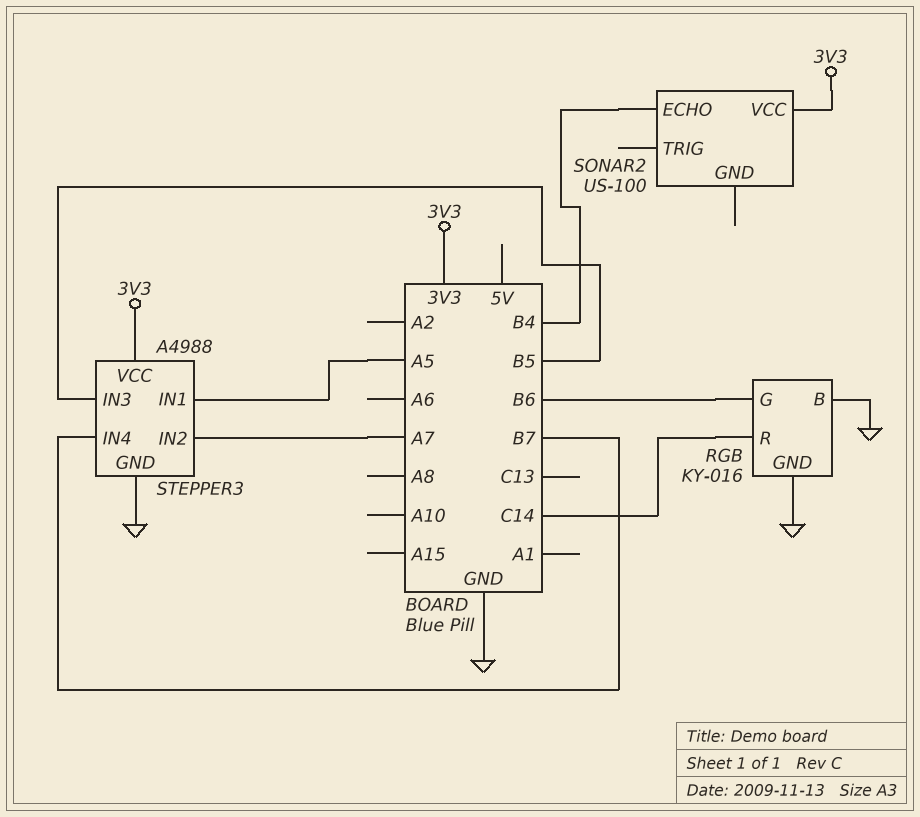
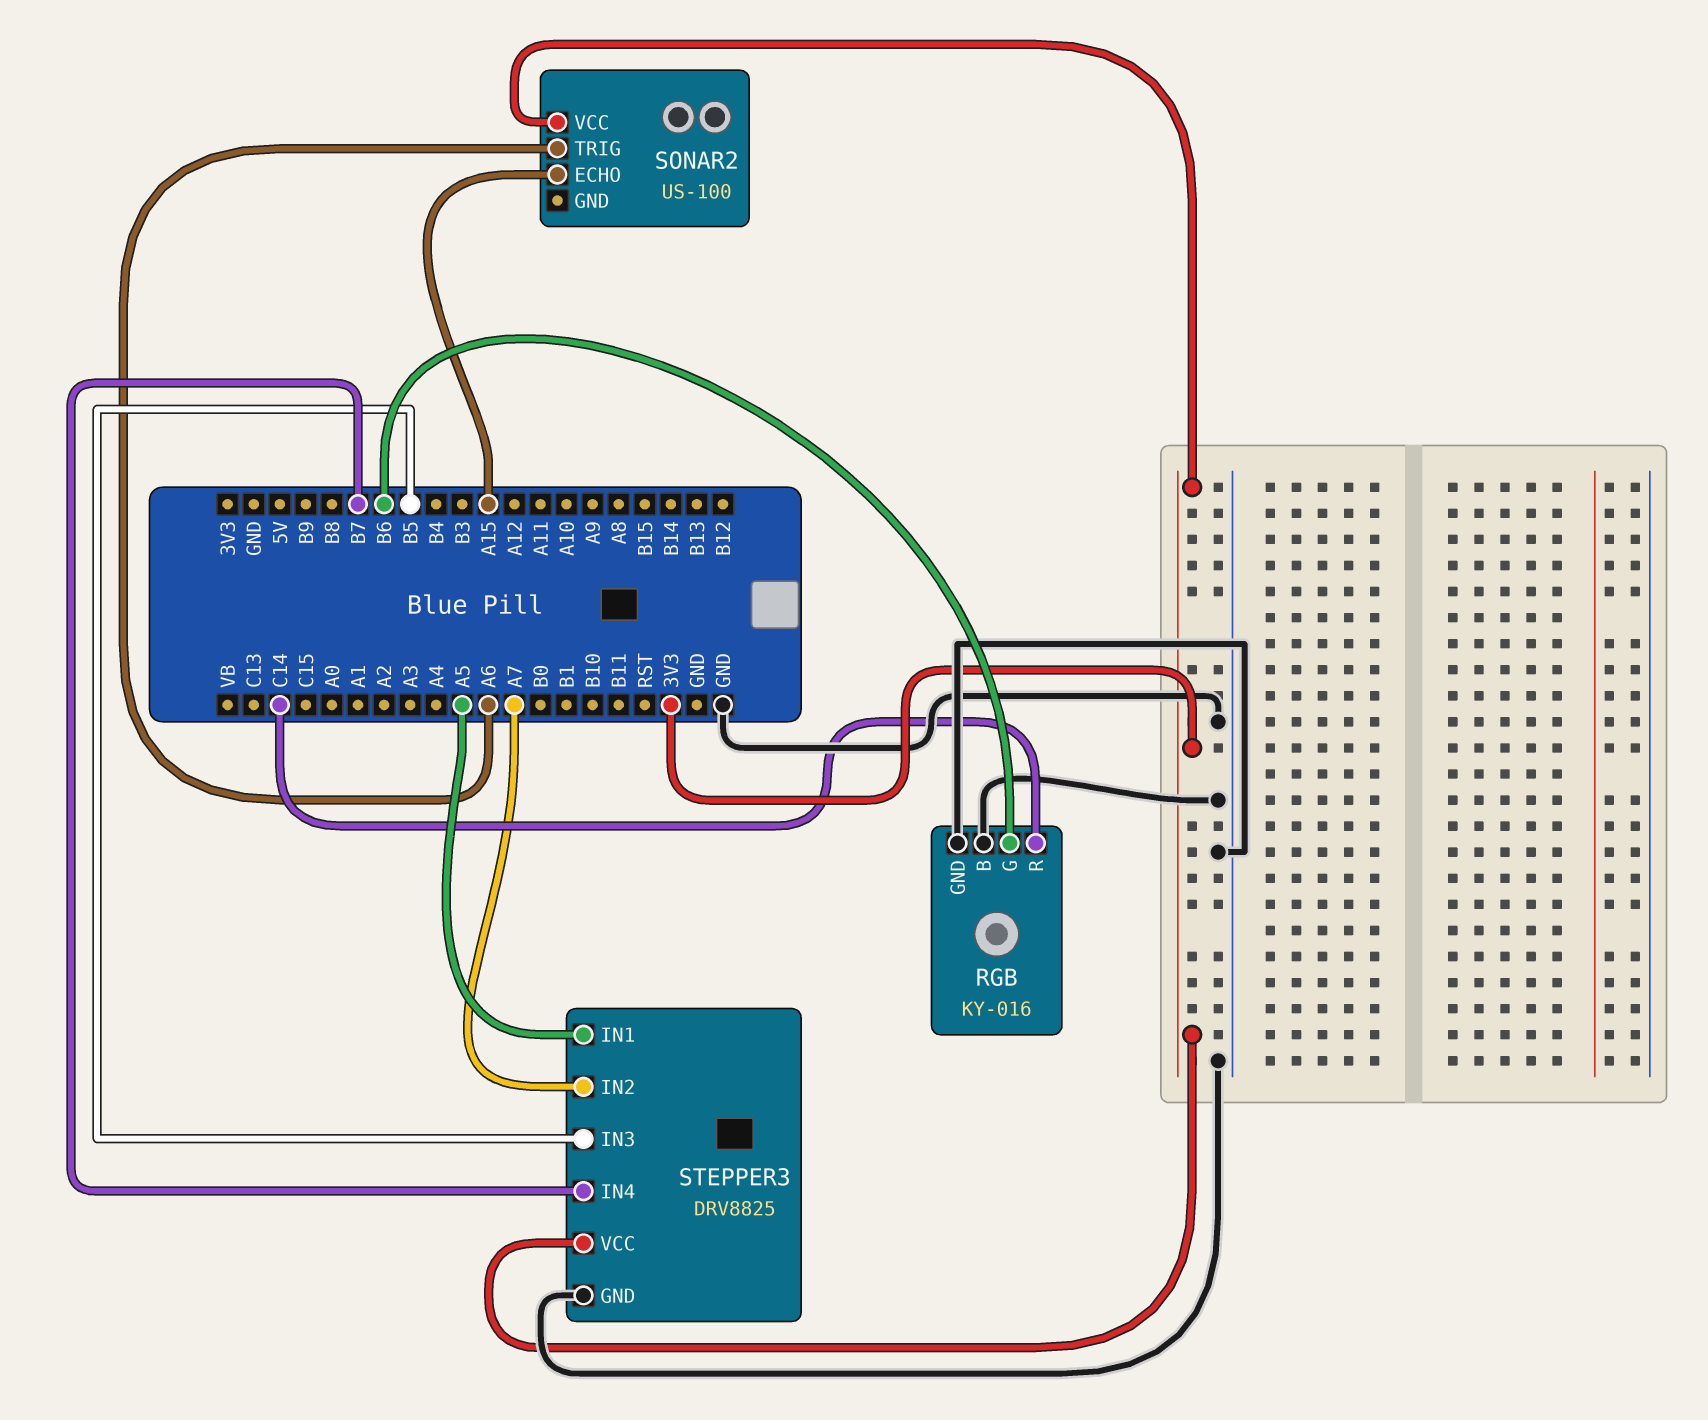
SONAR2 pin ECHO: B4 -> A15
SONAR2 pin TRIG: none -> A6
STEPPER3: A4988 -> DRV8825

